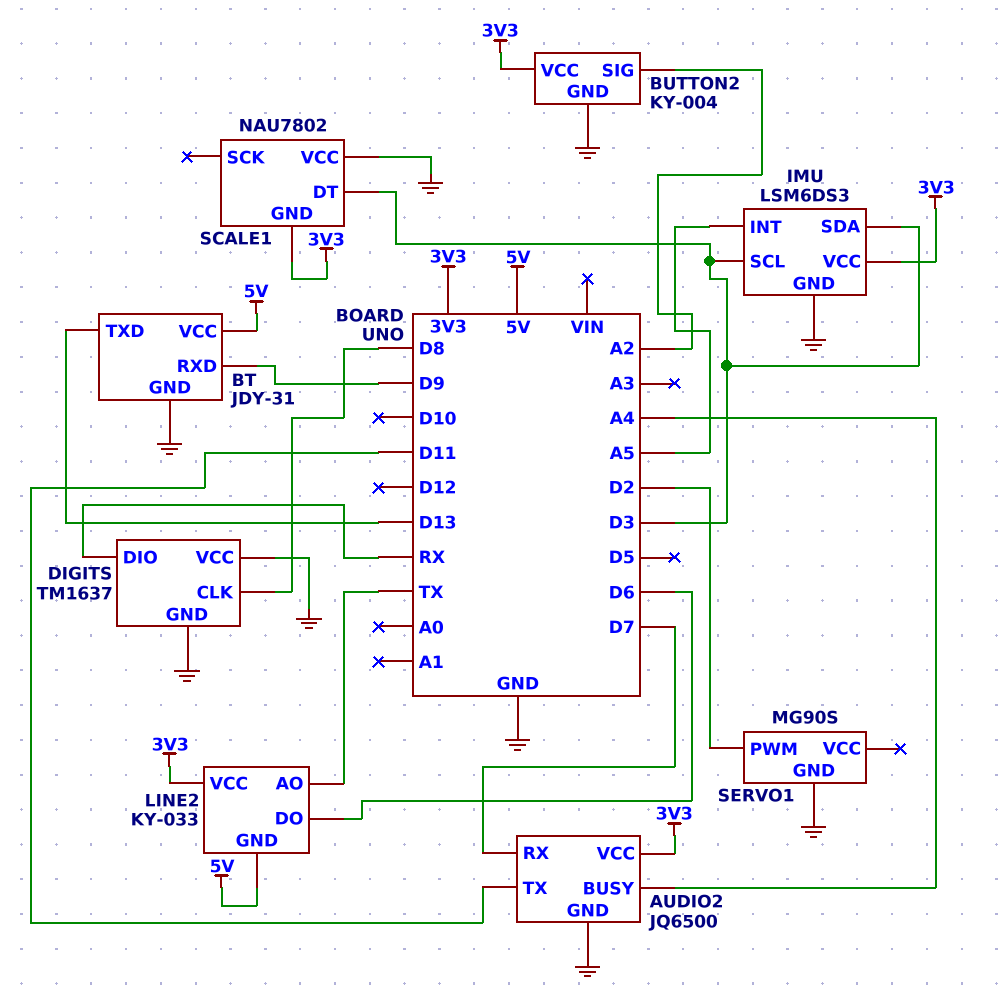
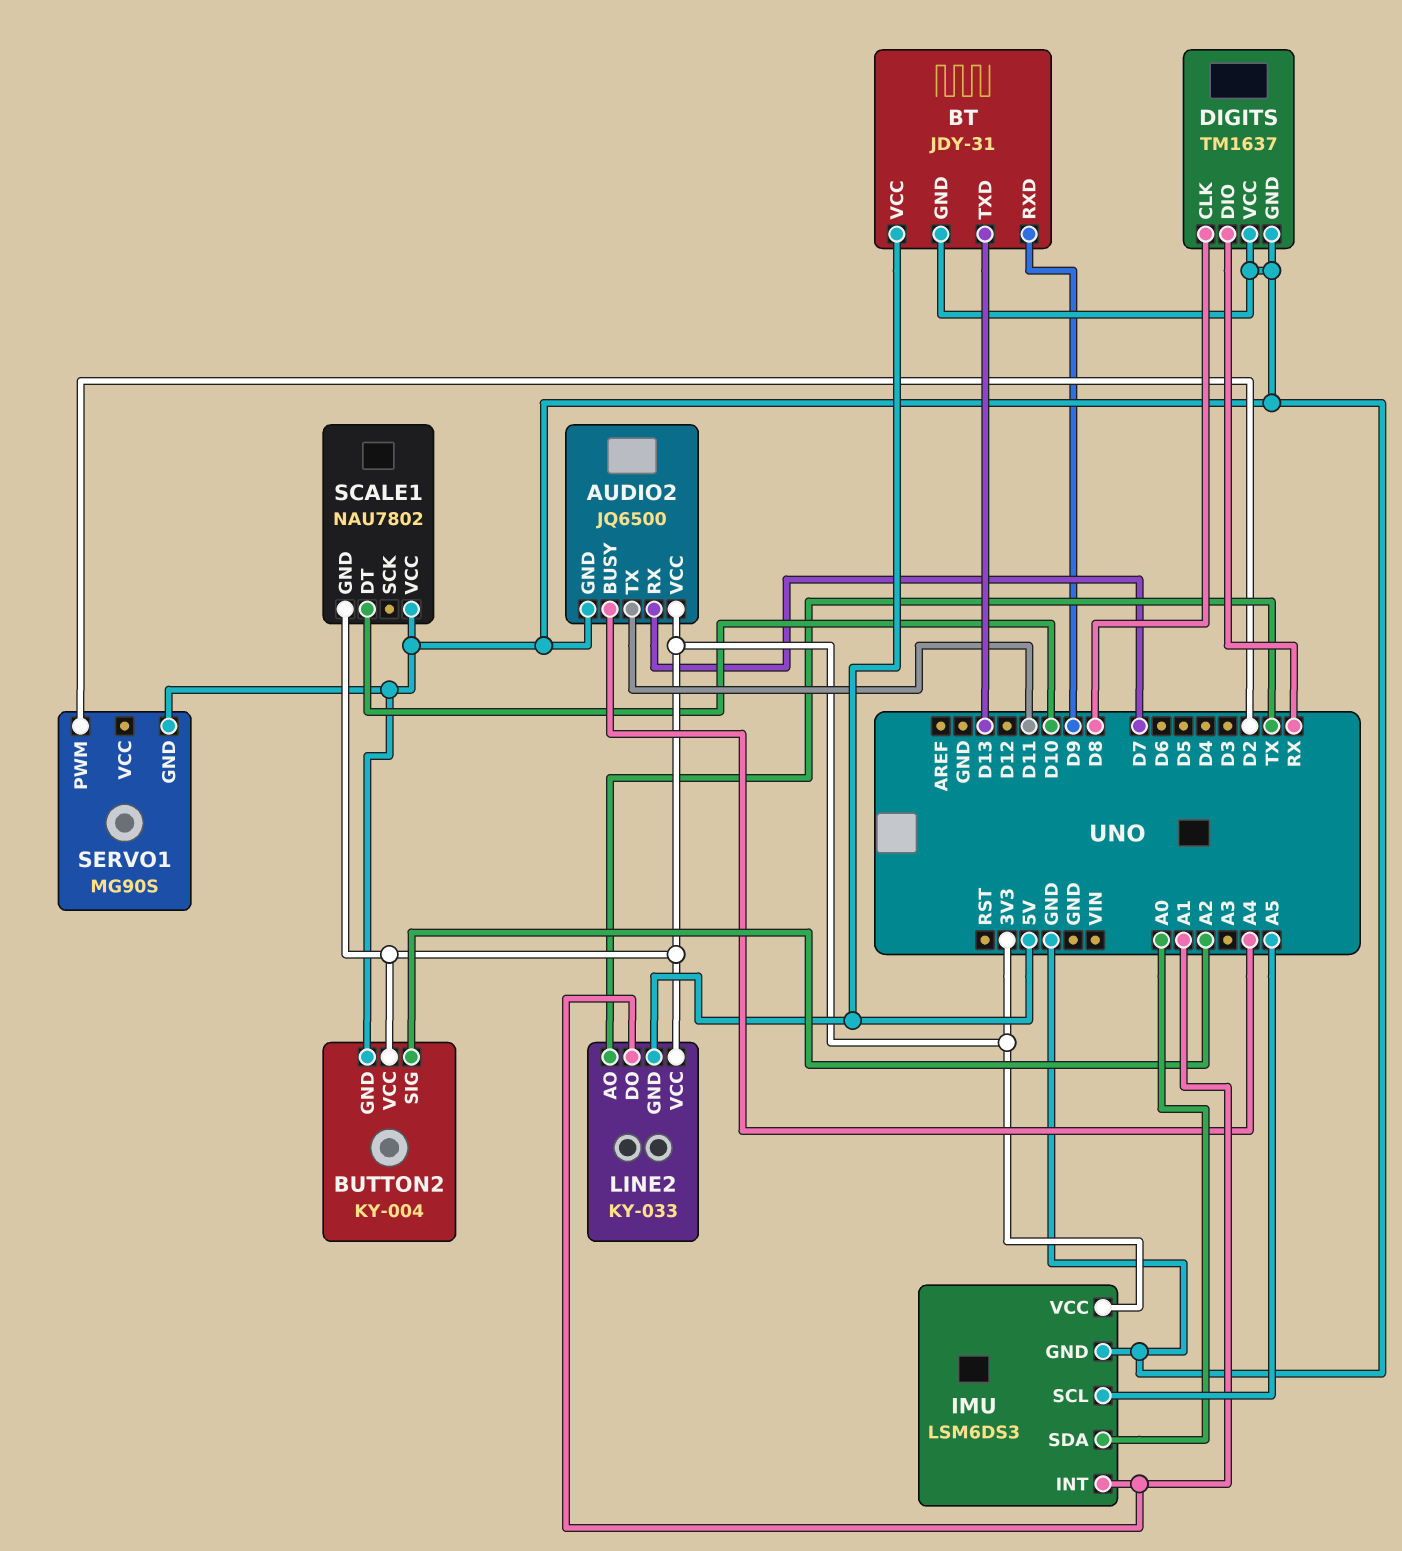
IMU pin INT: A5 -> A1
IMU pin SCL: D3 -> A5
IMU pin SDA: D3 -> A0
LINE2 pin DO: D6 -> A1
SCALE1 pin DT: D3 -> D10

